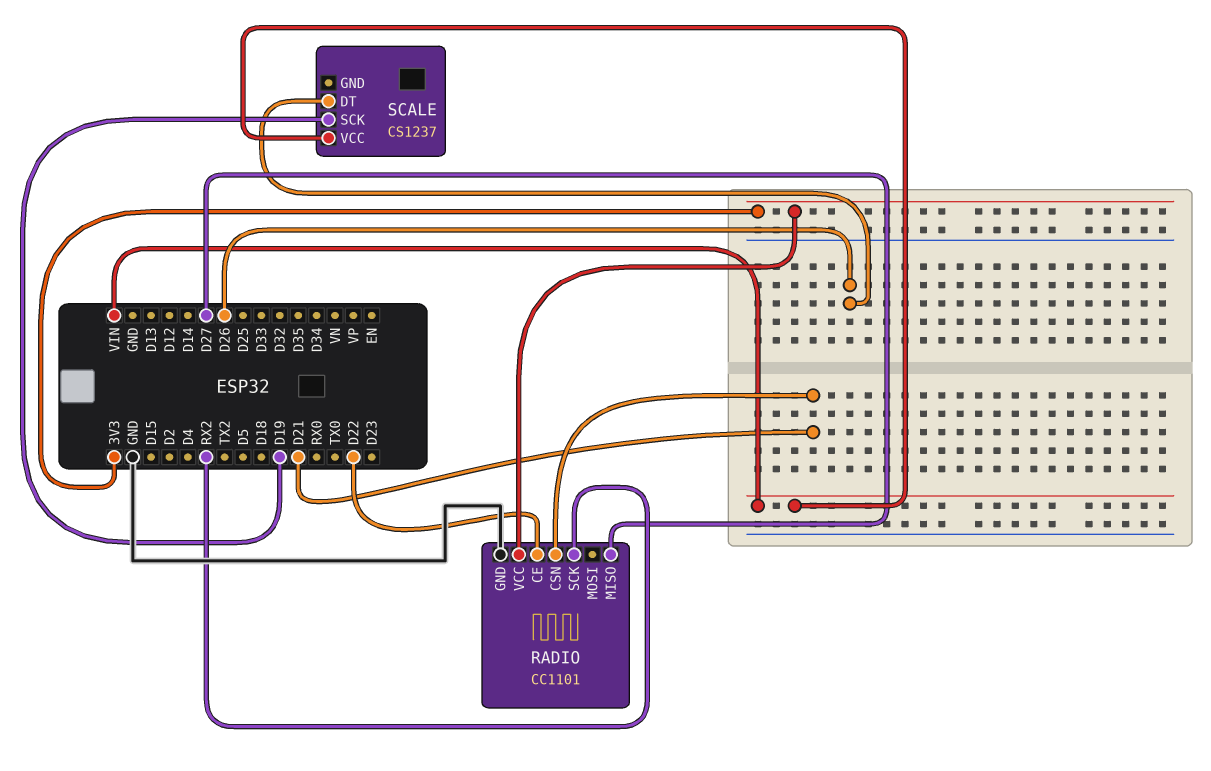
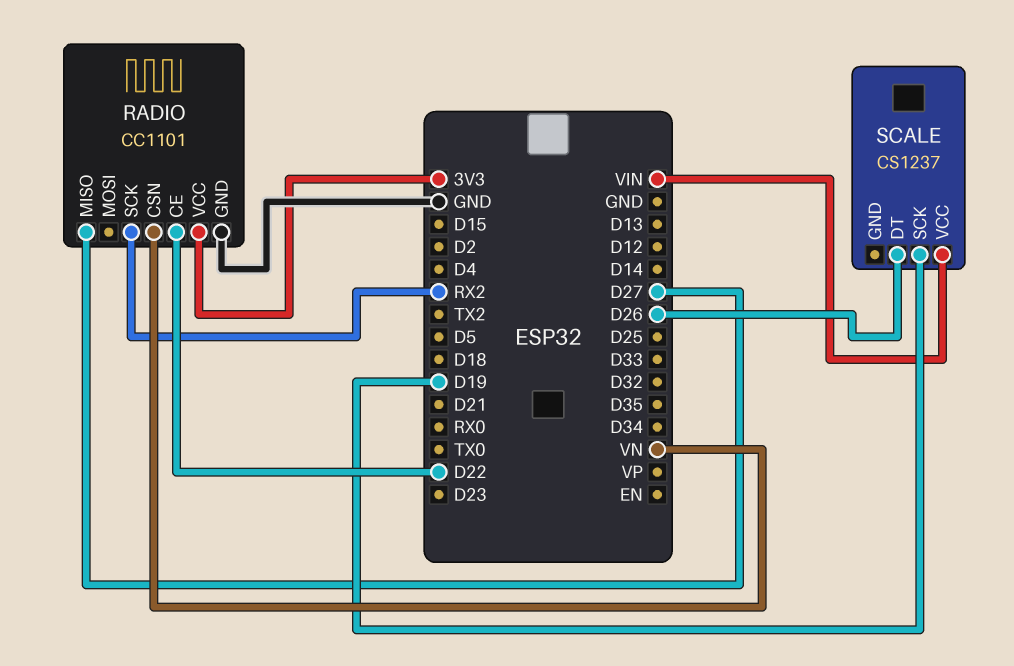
RADIO pin CSN: D21 -> VN

